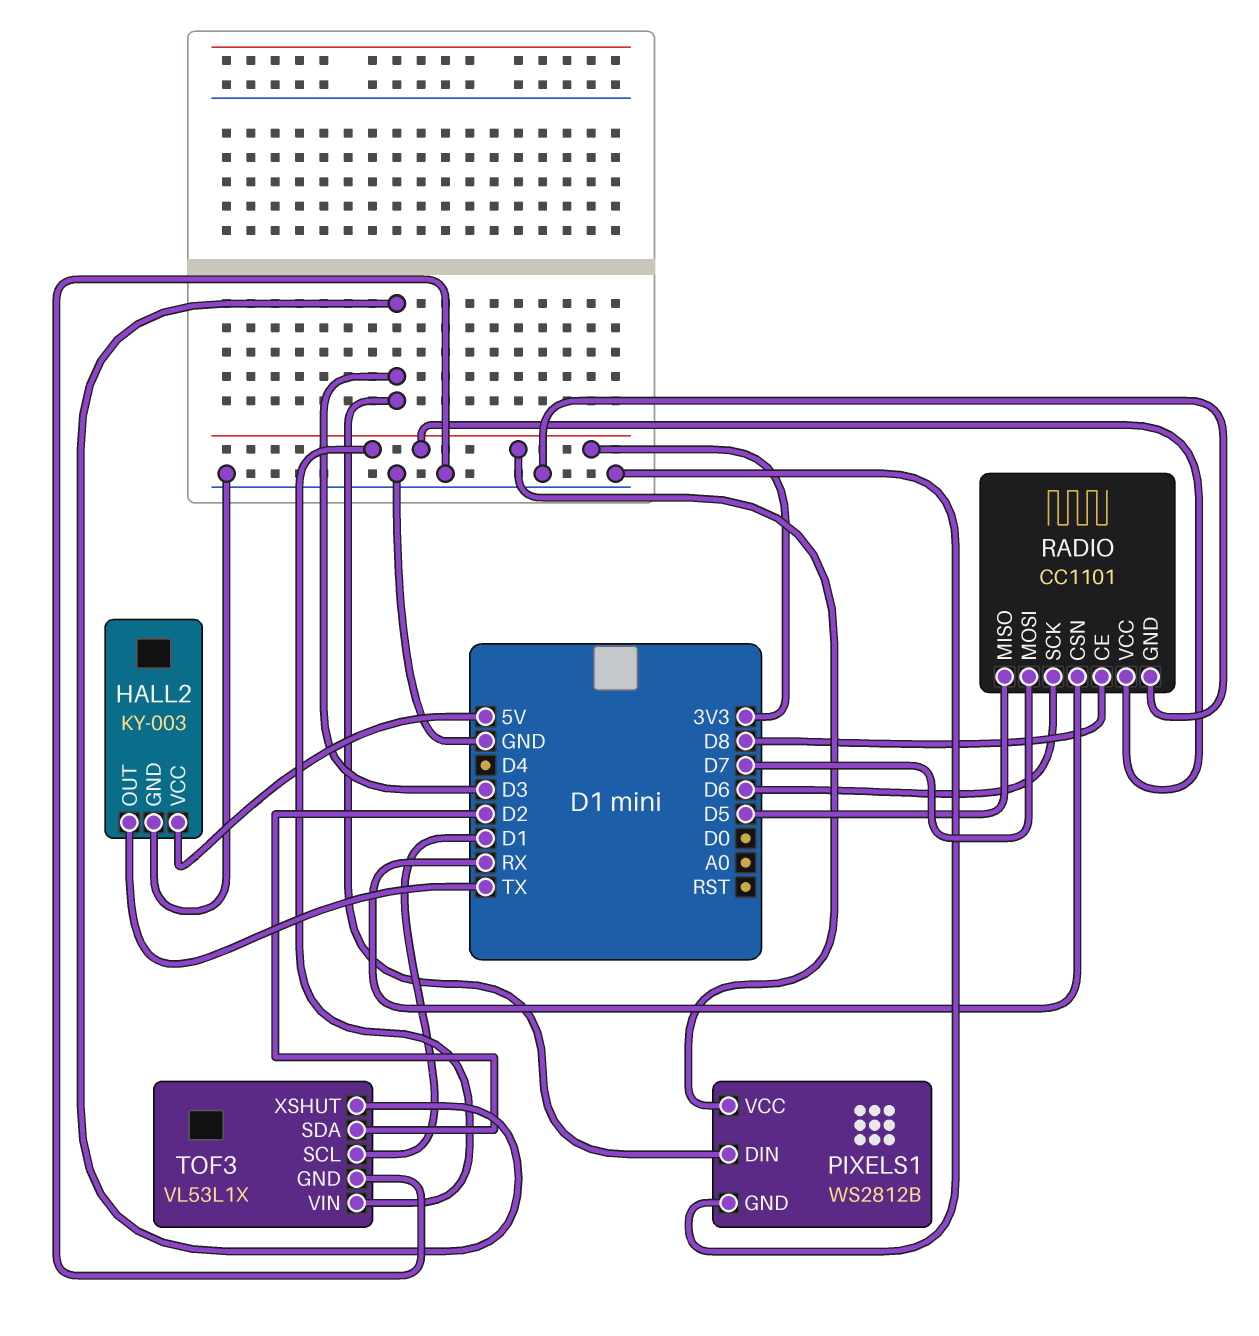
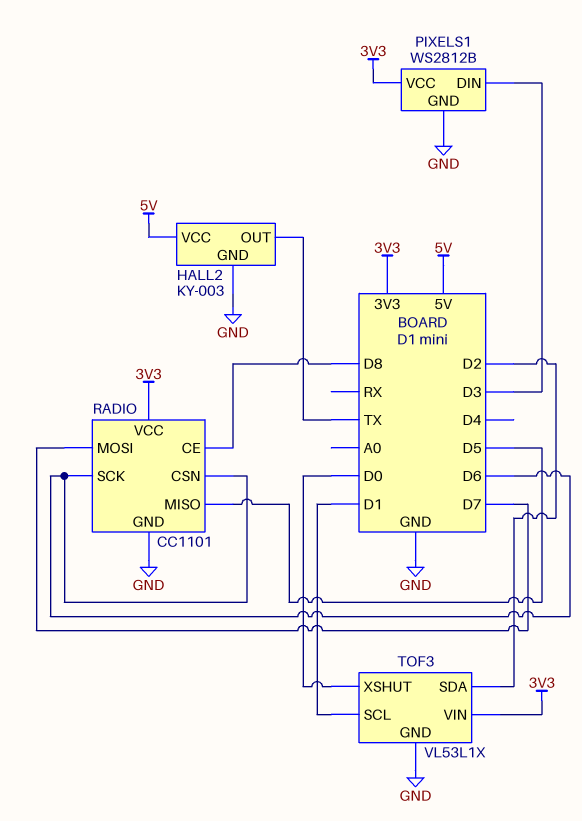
RADIO pin CSN: RX -> D6
TOF3 pin XSHUT: D3 -> D0

